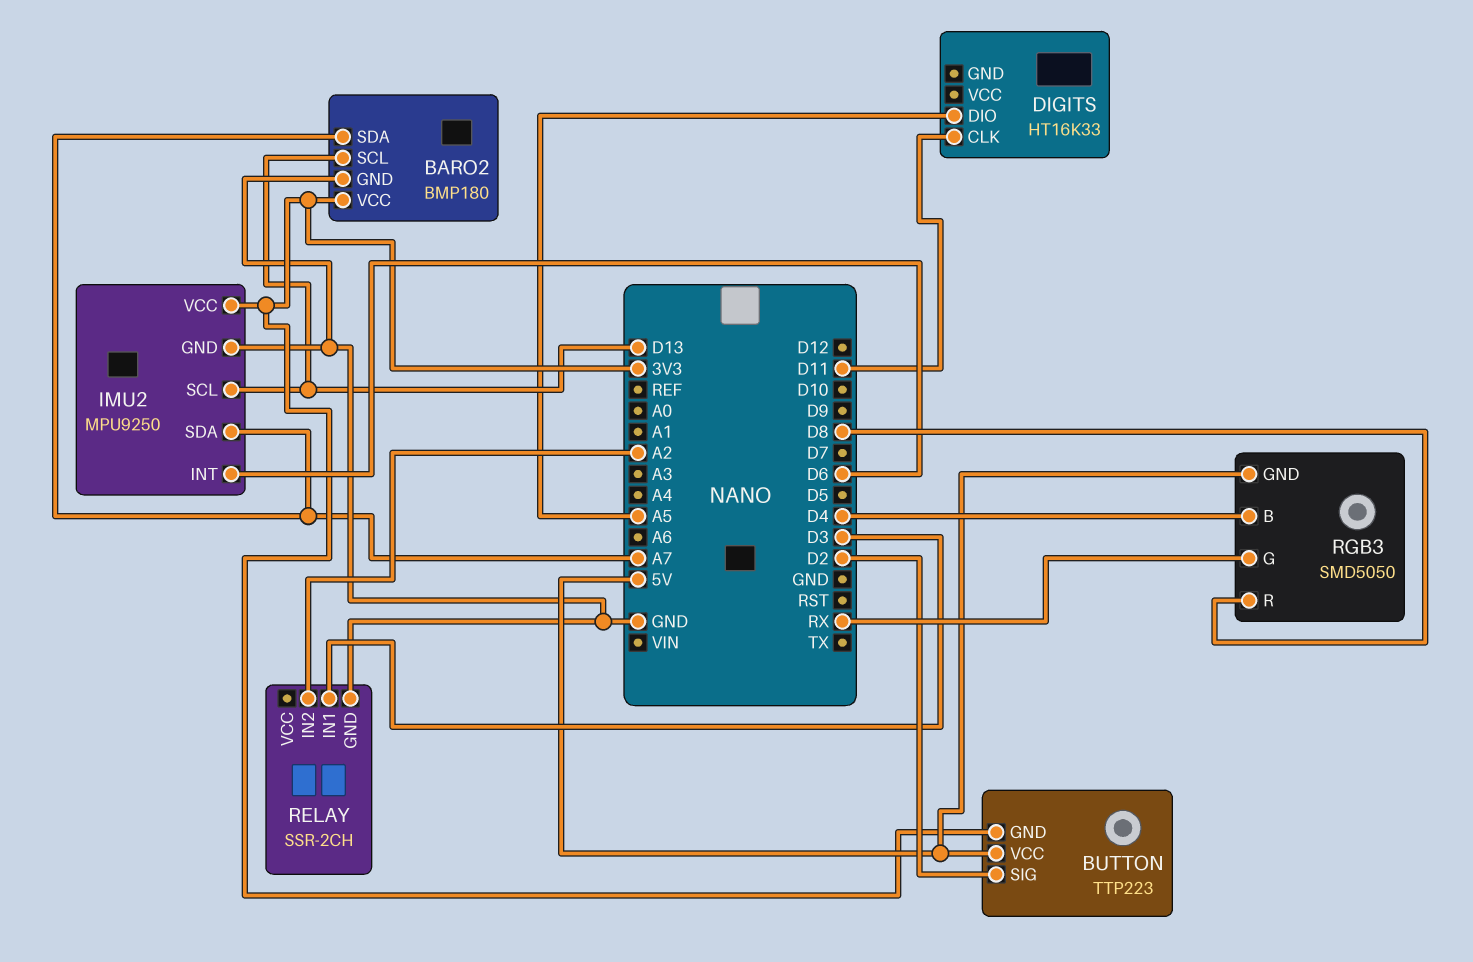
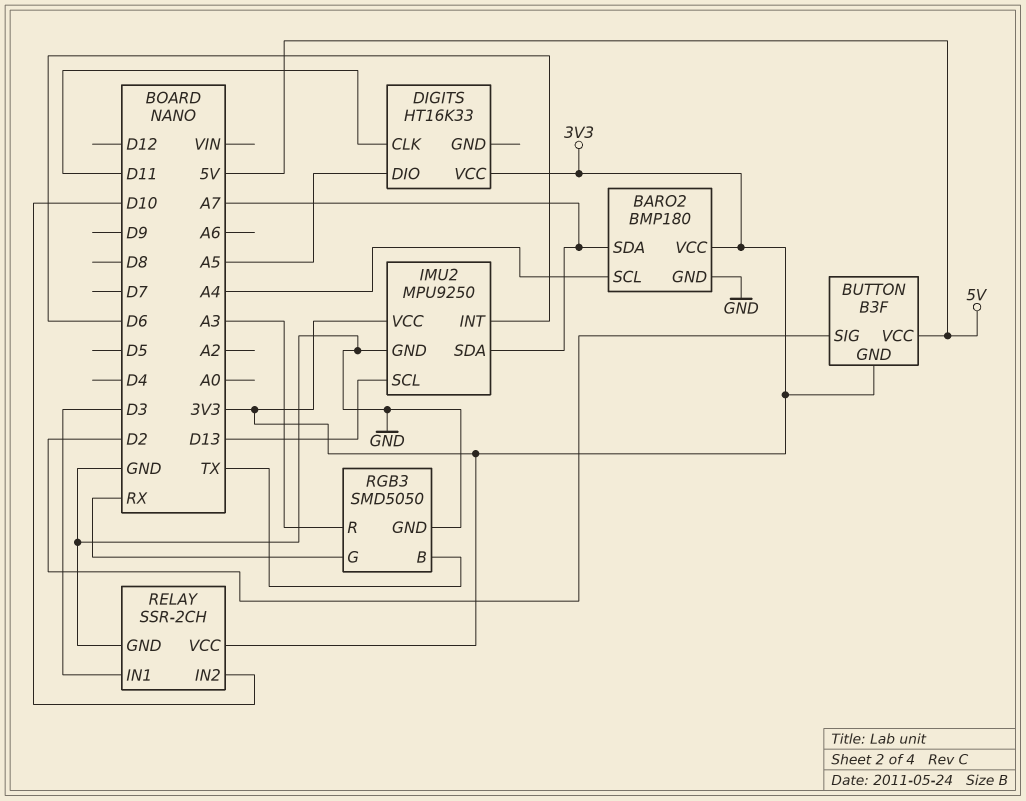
BARO2 pin SCL: D13 -> A4
BUTTON: TTP223 -> B3F
DIGITS pin VCC: none -> 3V3
RELAY pin IN2: A2 -> D10
RELAY pin VCC: none -> 3V3
RGB3 pin B: D4 -> TX
RGB3 pin GND: 5V -> GND
RGB3 pin R: D8 -> A3

